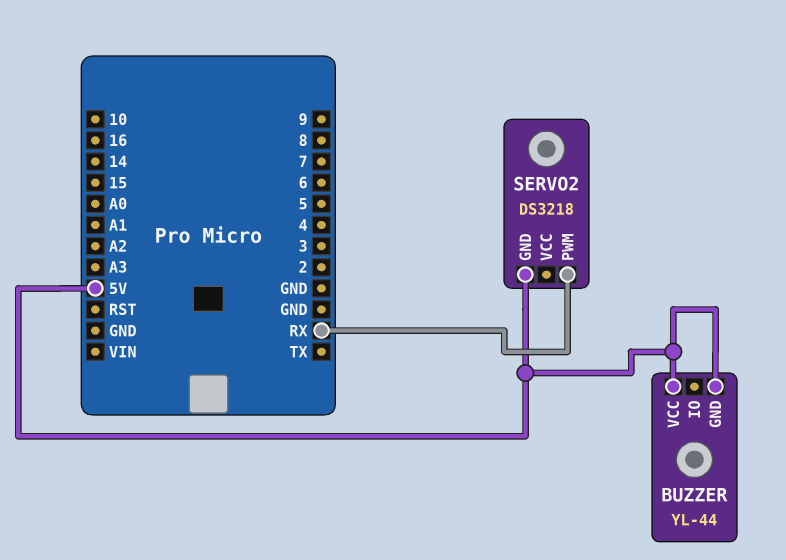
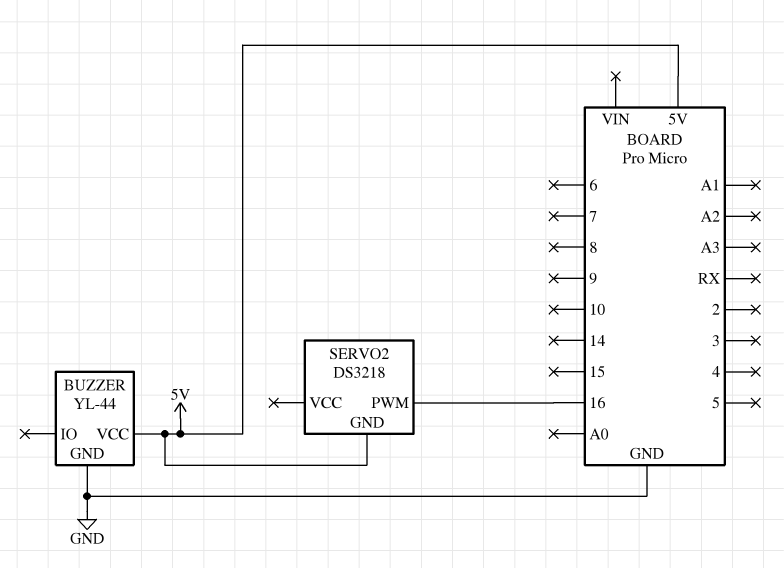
BUZZER pin GND: 5V -> GND
SERVO2 pin PWM: RX -> 16

